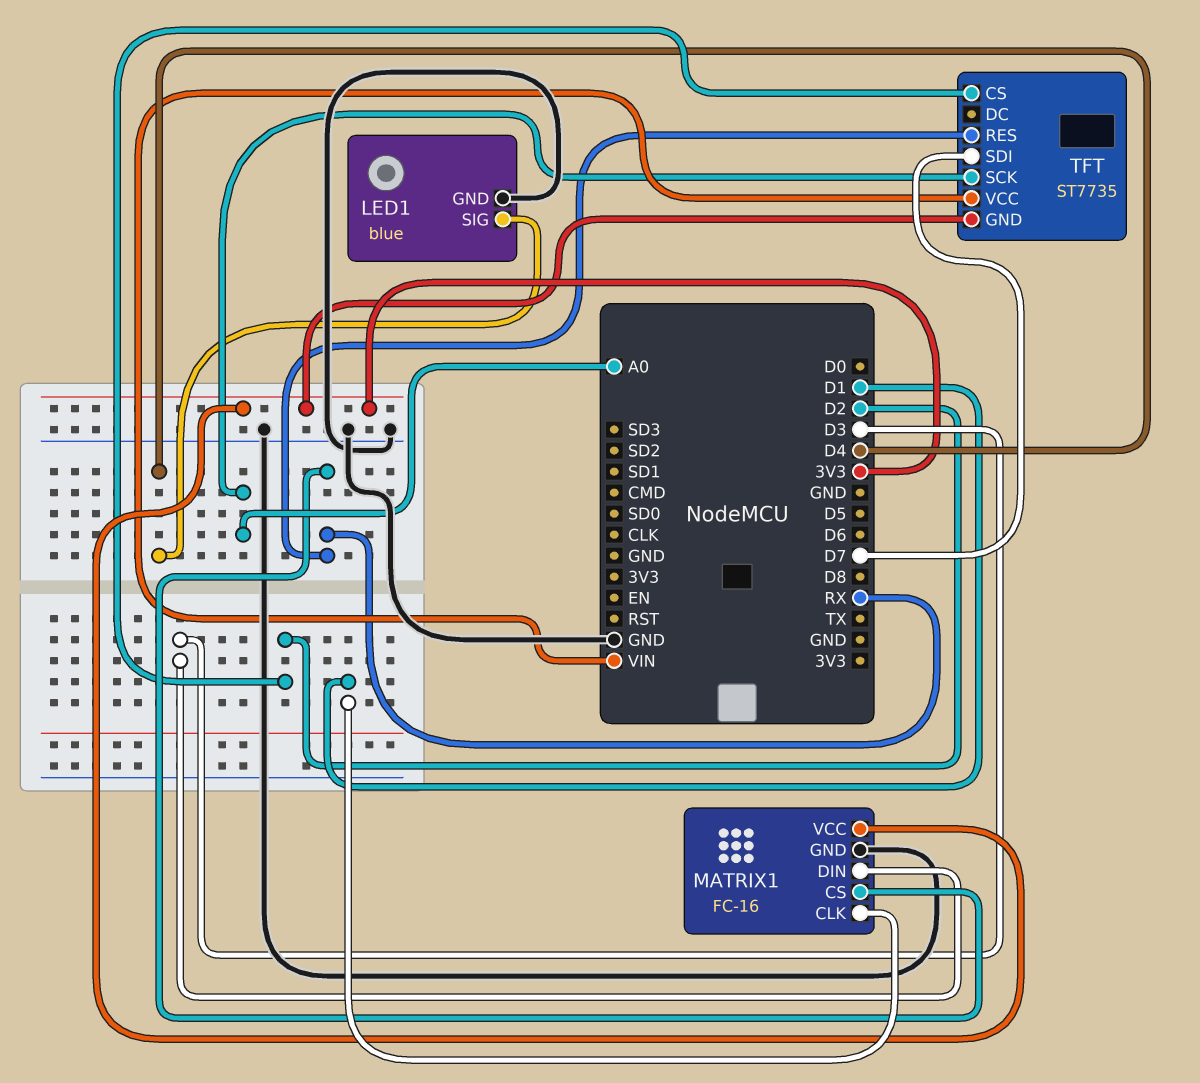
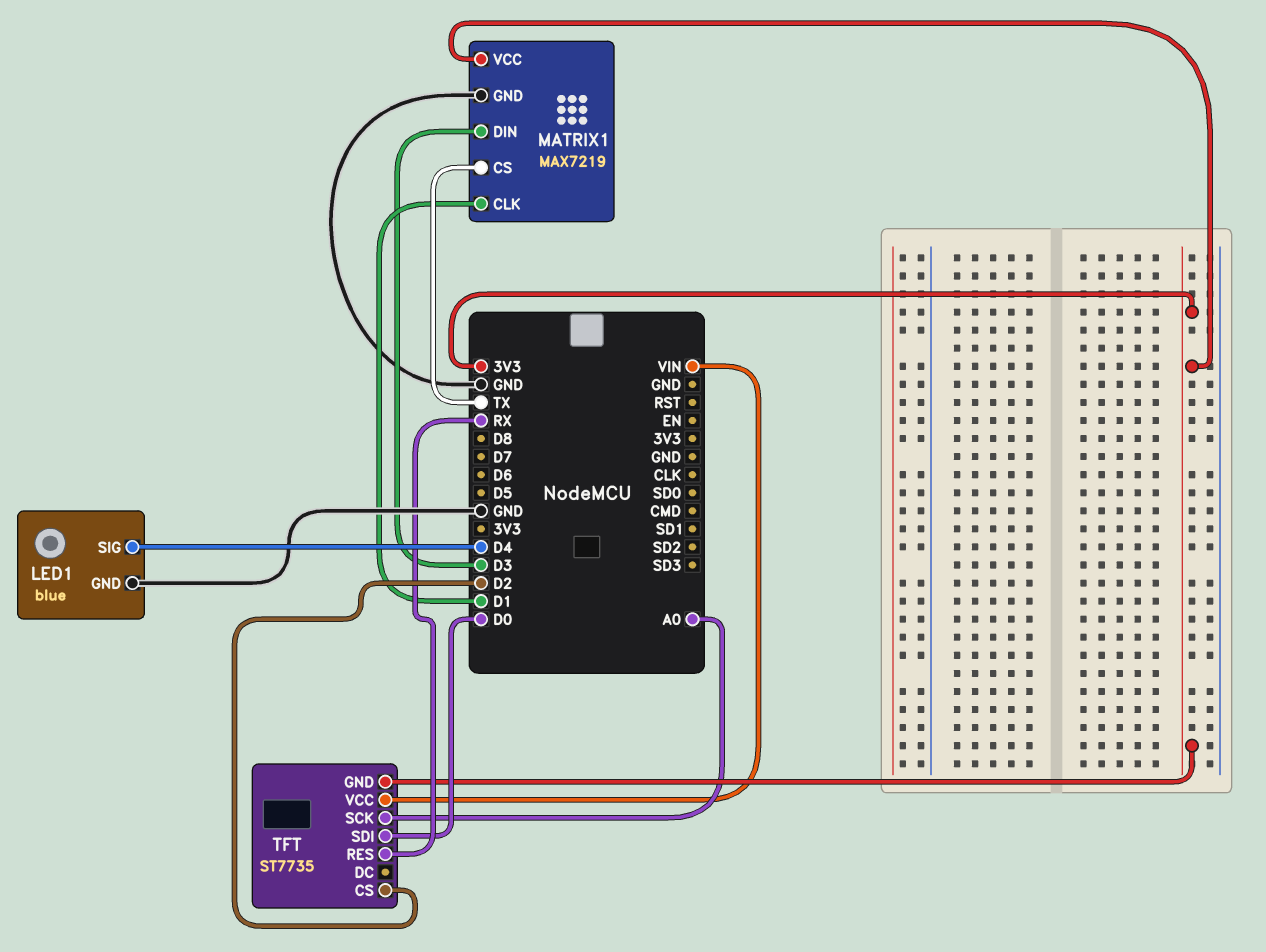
MATRIX1: FC-16 -> MAX7219
MATRIX1 pin CS: RX -> TX
TFT pin SDI: D7 -> D0

